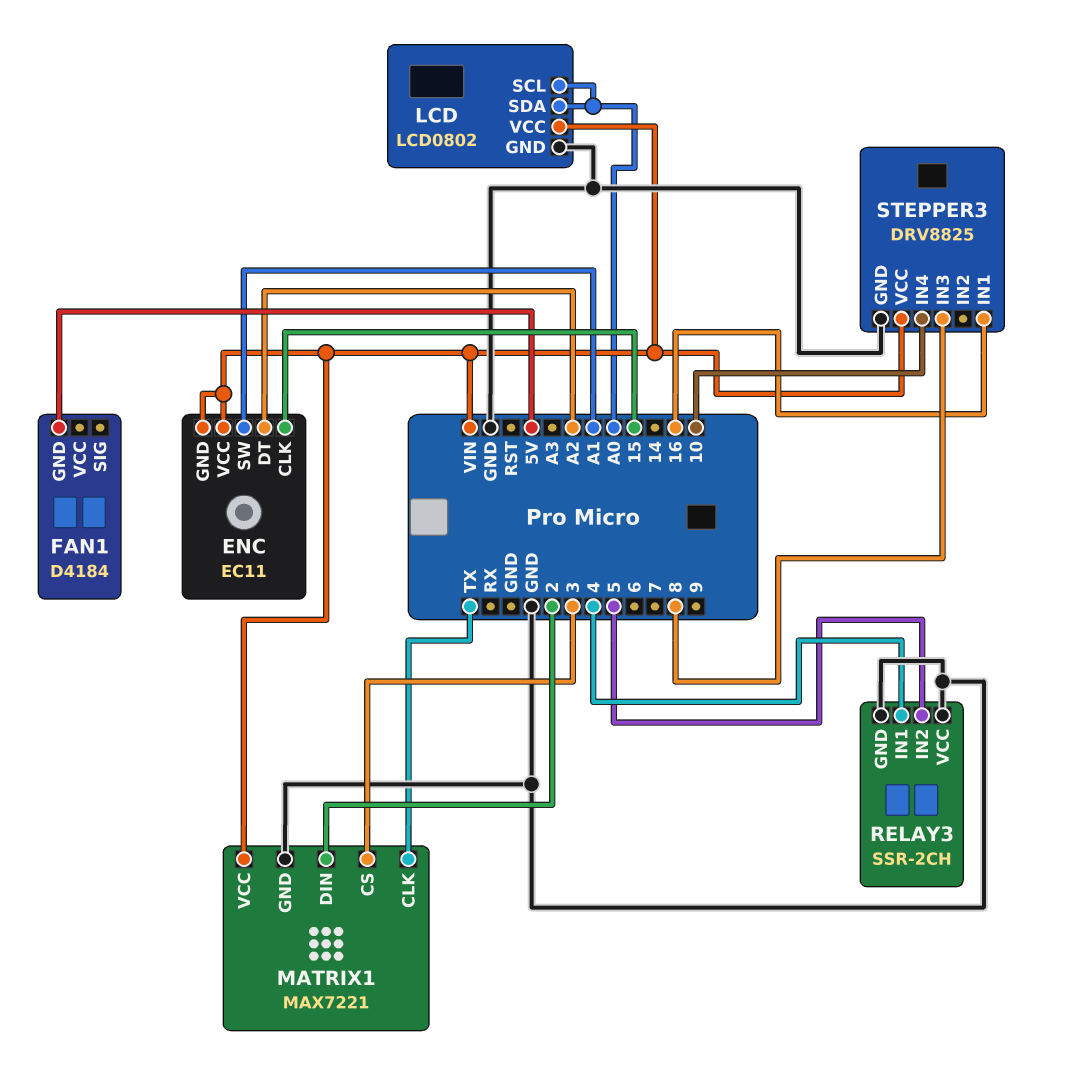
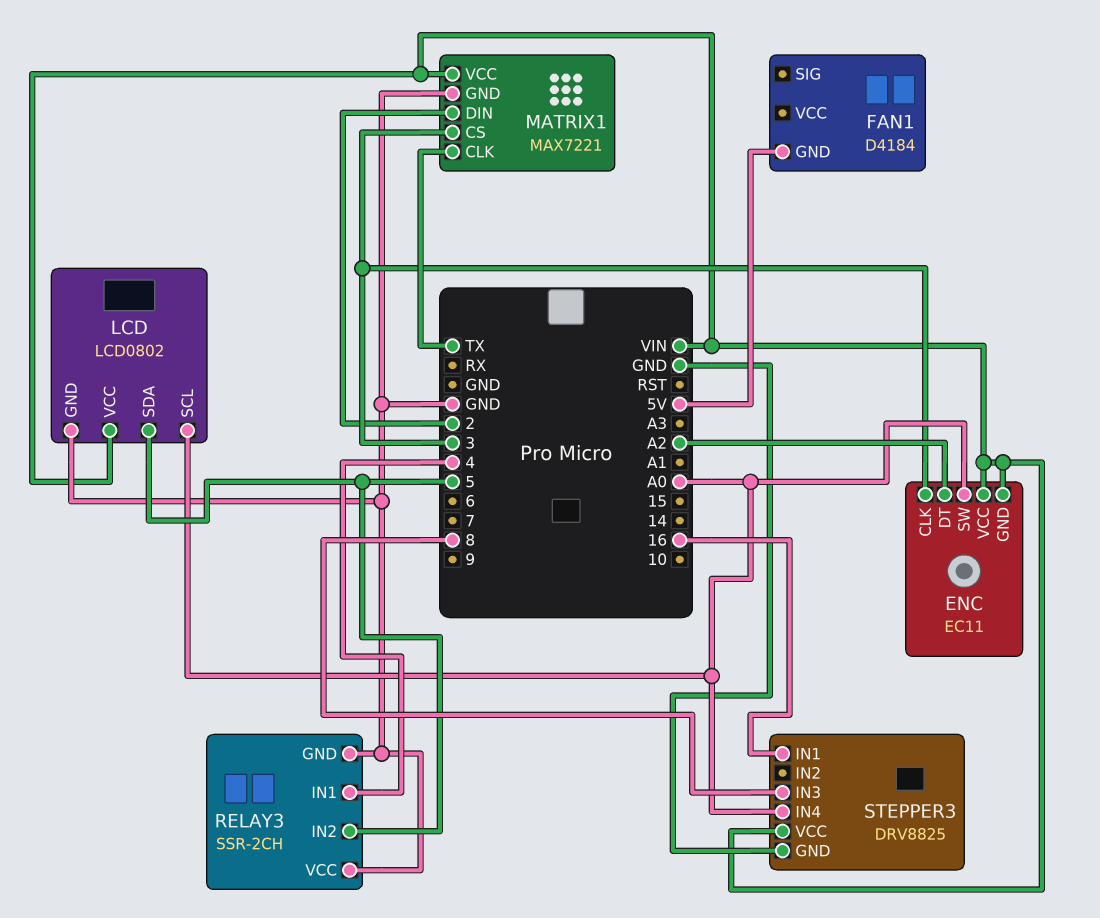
ENC pin CLK: 15 -> 3
ENC pin SW: A1 -> A0
LCD pin SDA: A0 -> 5
STEPPER3 pin IN4: 10 -> A0

